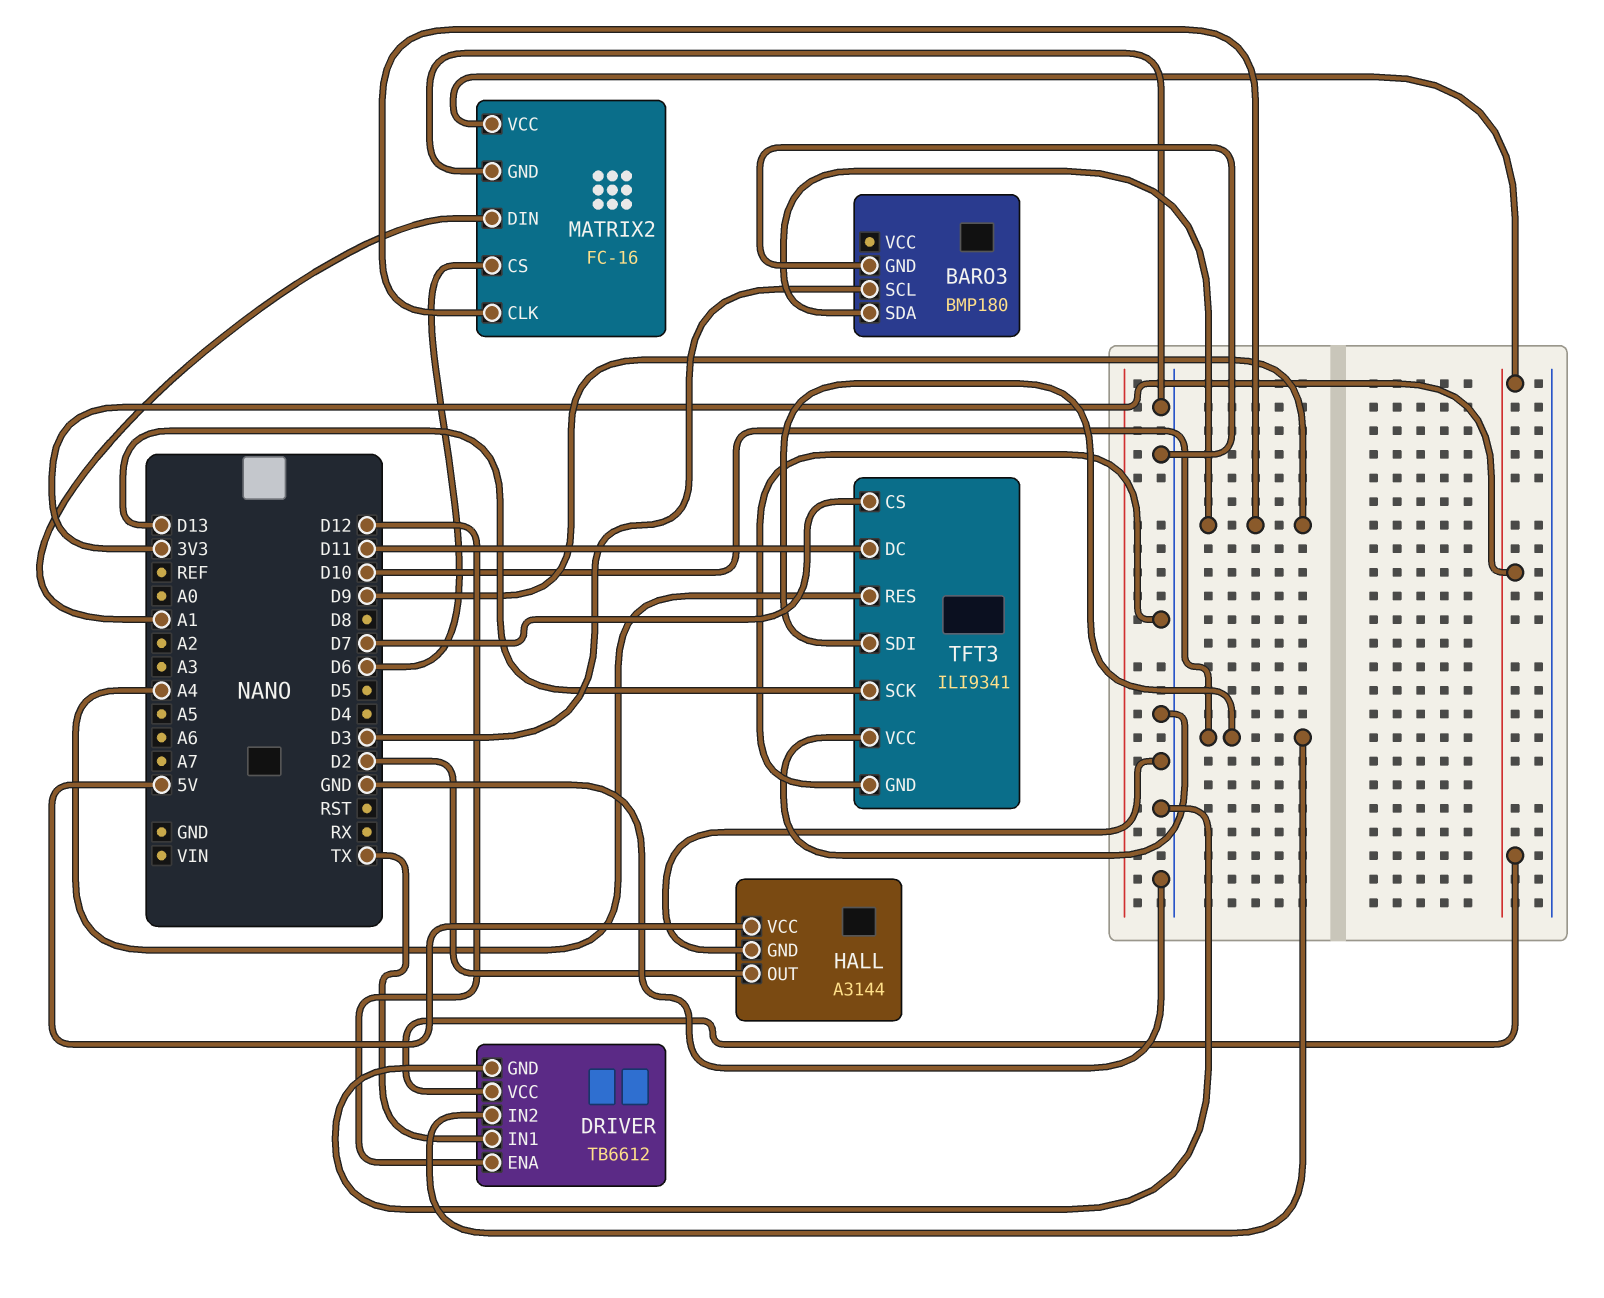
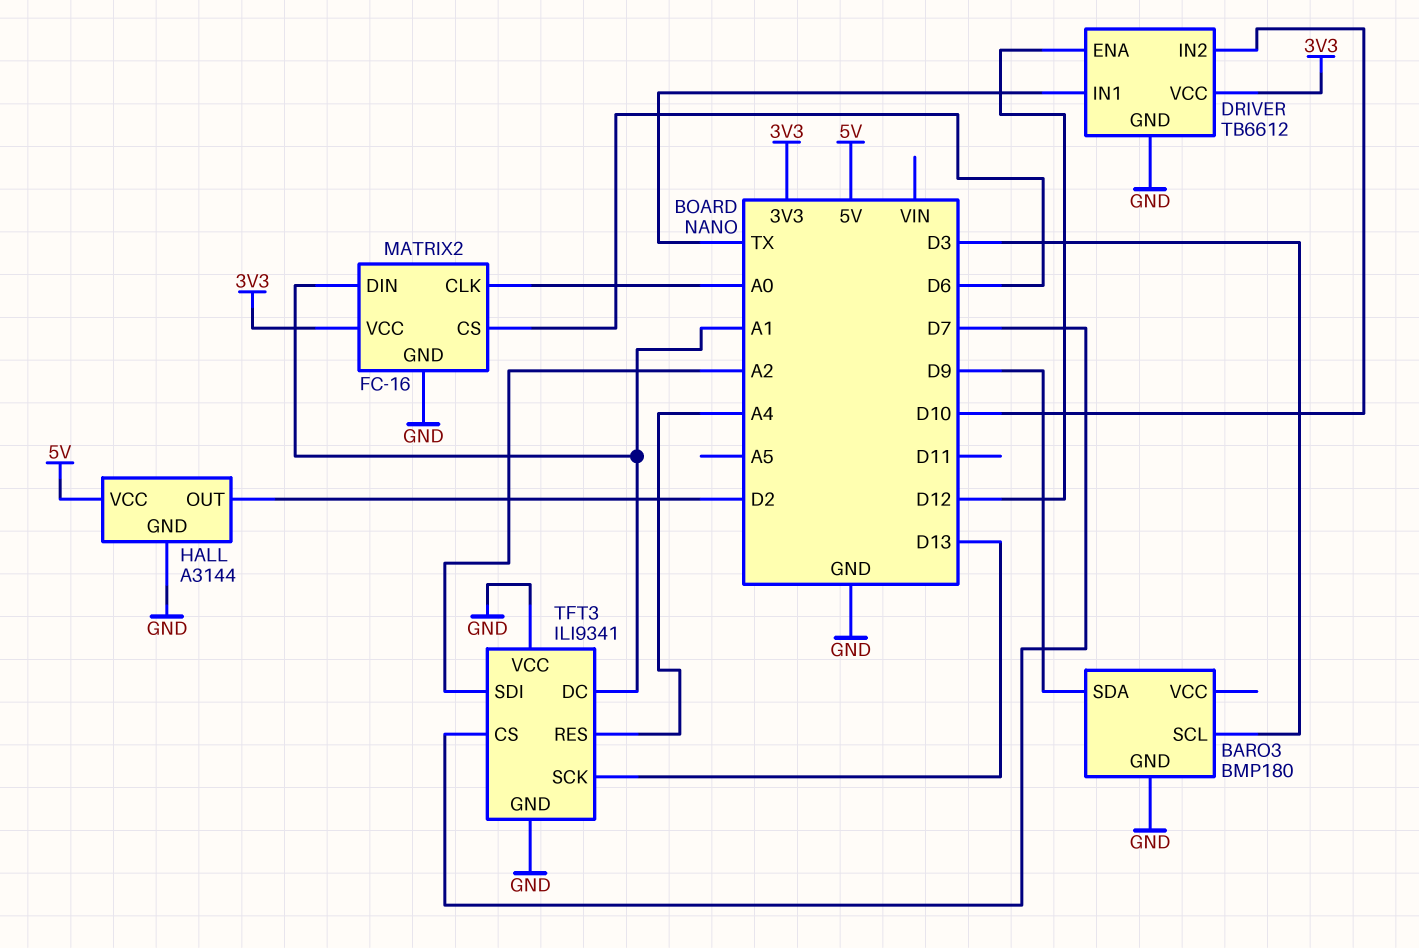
MATRIX2 pin CLK: D9 -> A0
TFT3 pin DC: D11 -> A1
TFT3 pin SDI: D10 -> A2

